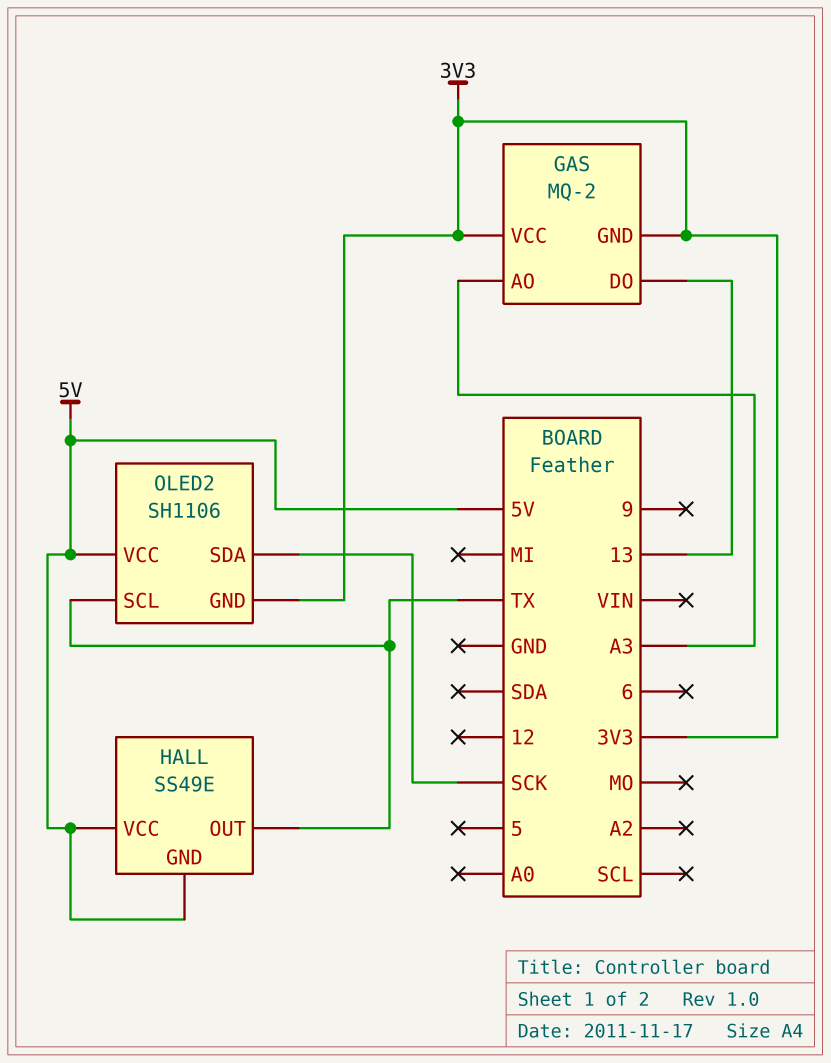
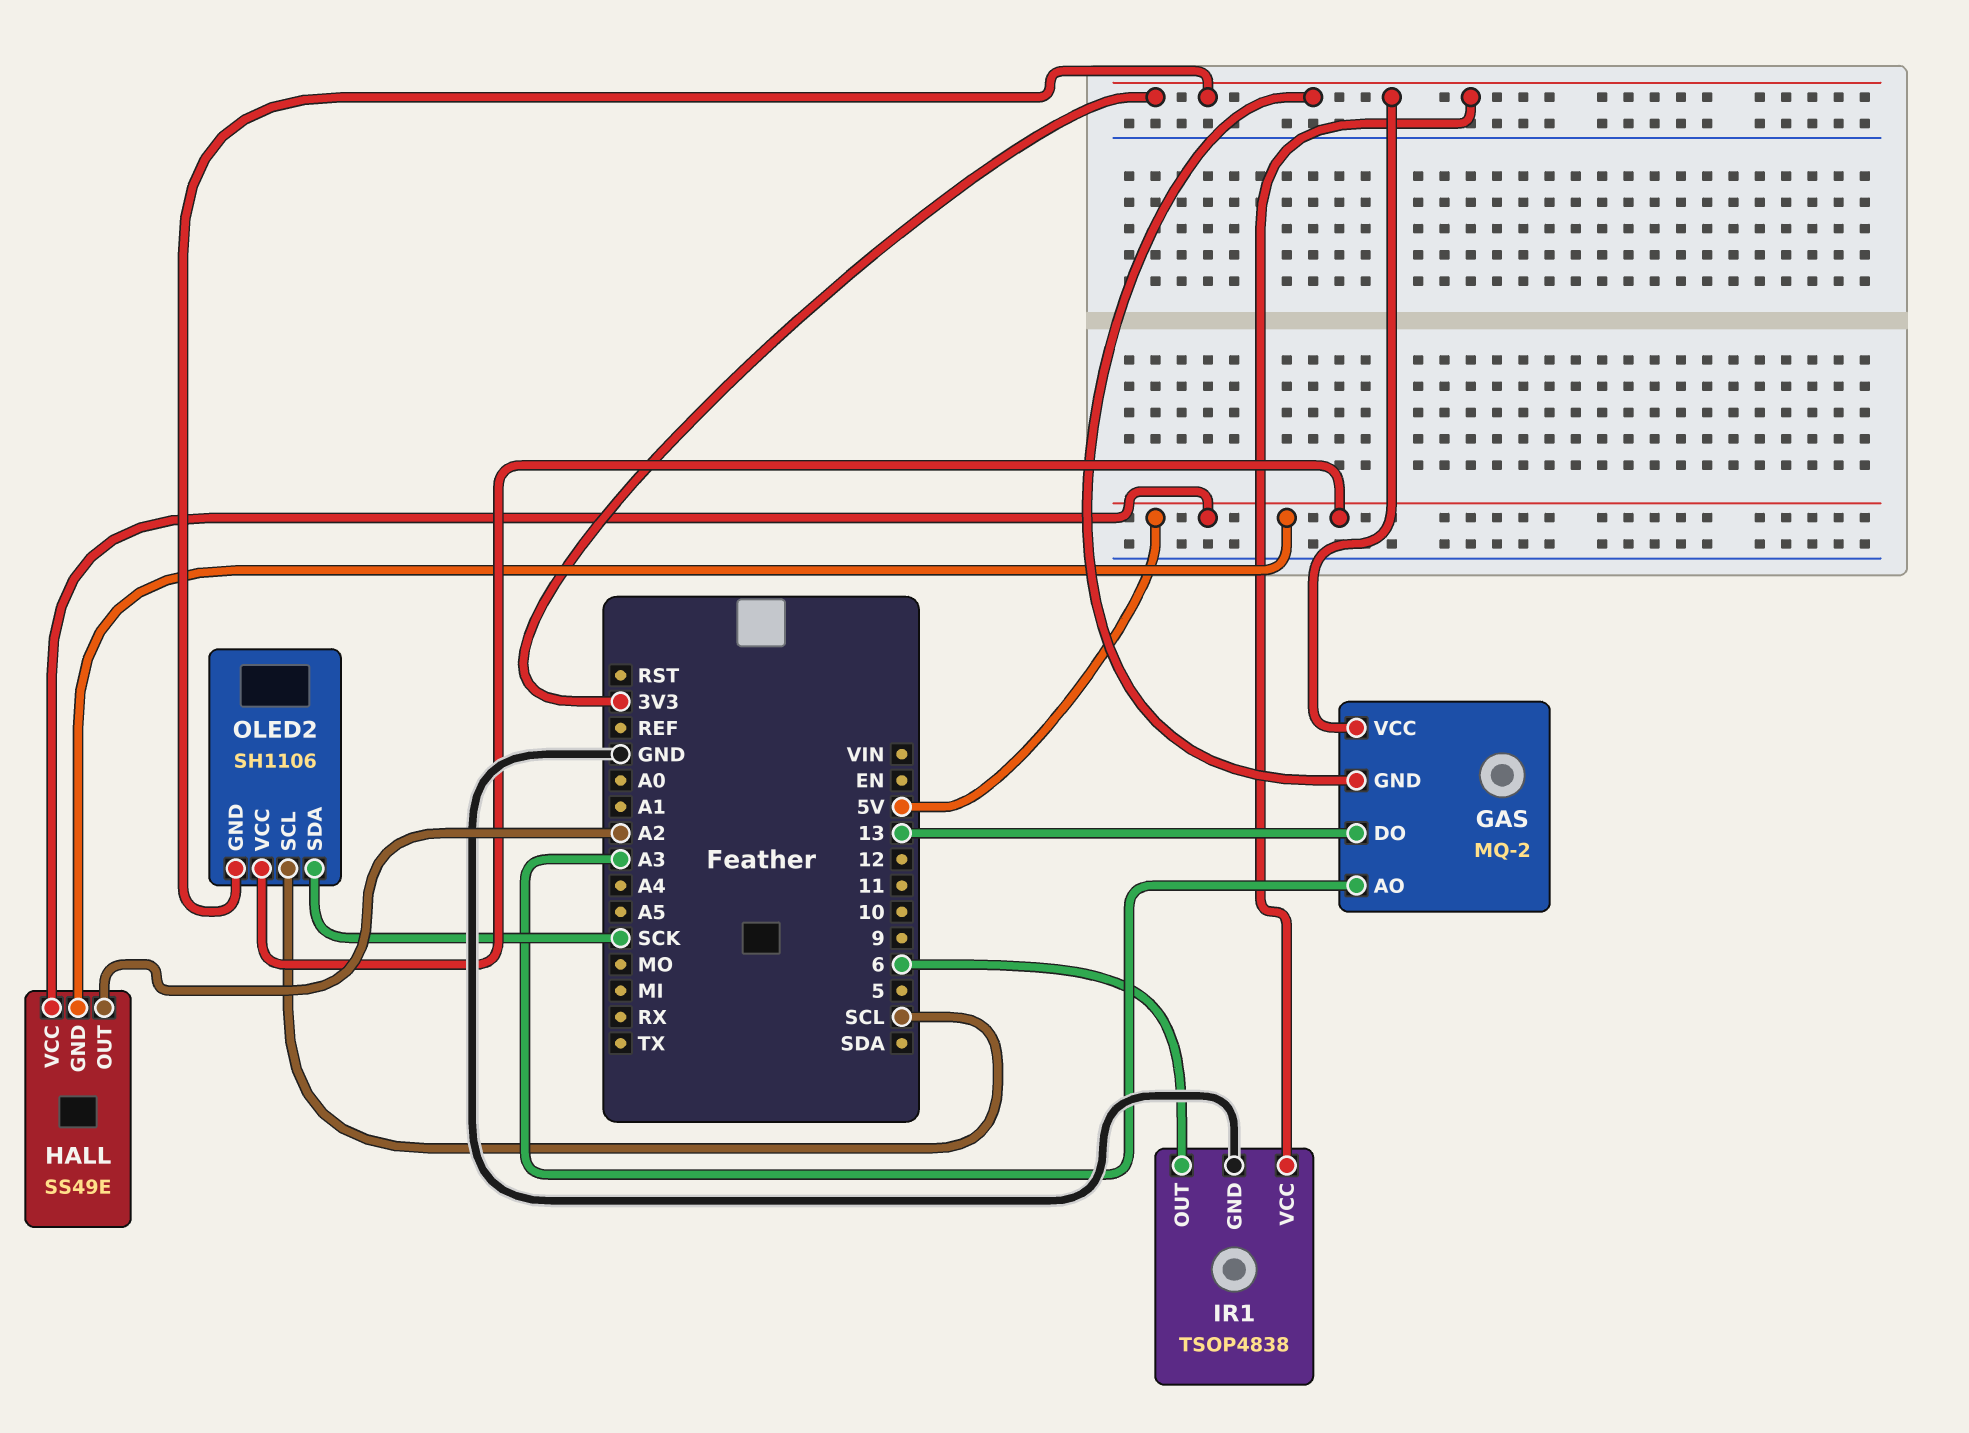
HALL pin OUT: TX -> A2
IR1: none -> TSOP4838
IR1 pin GND: none -> GND
IR1 pin OUT: none -> 6
IR1 pin VCC: none -> 3V3
OLED2 pin SCL: TX -> SCL

